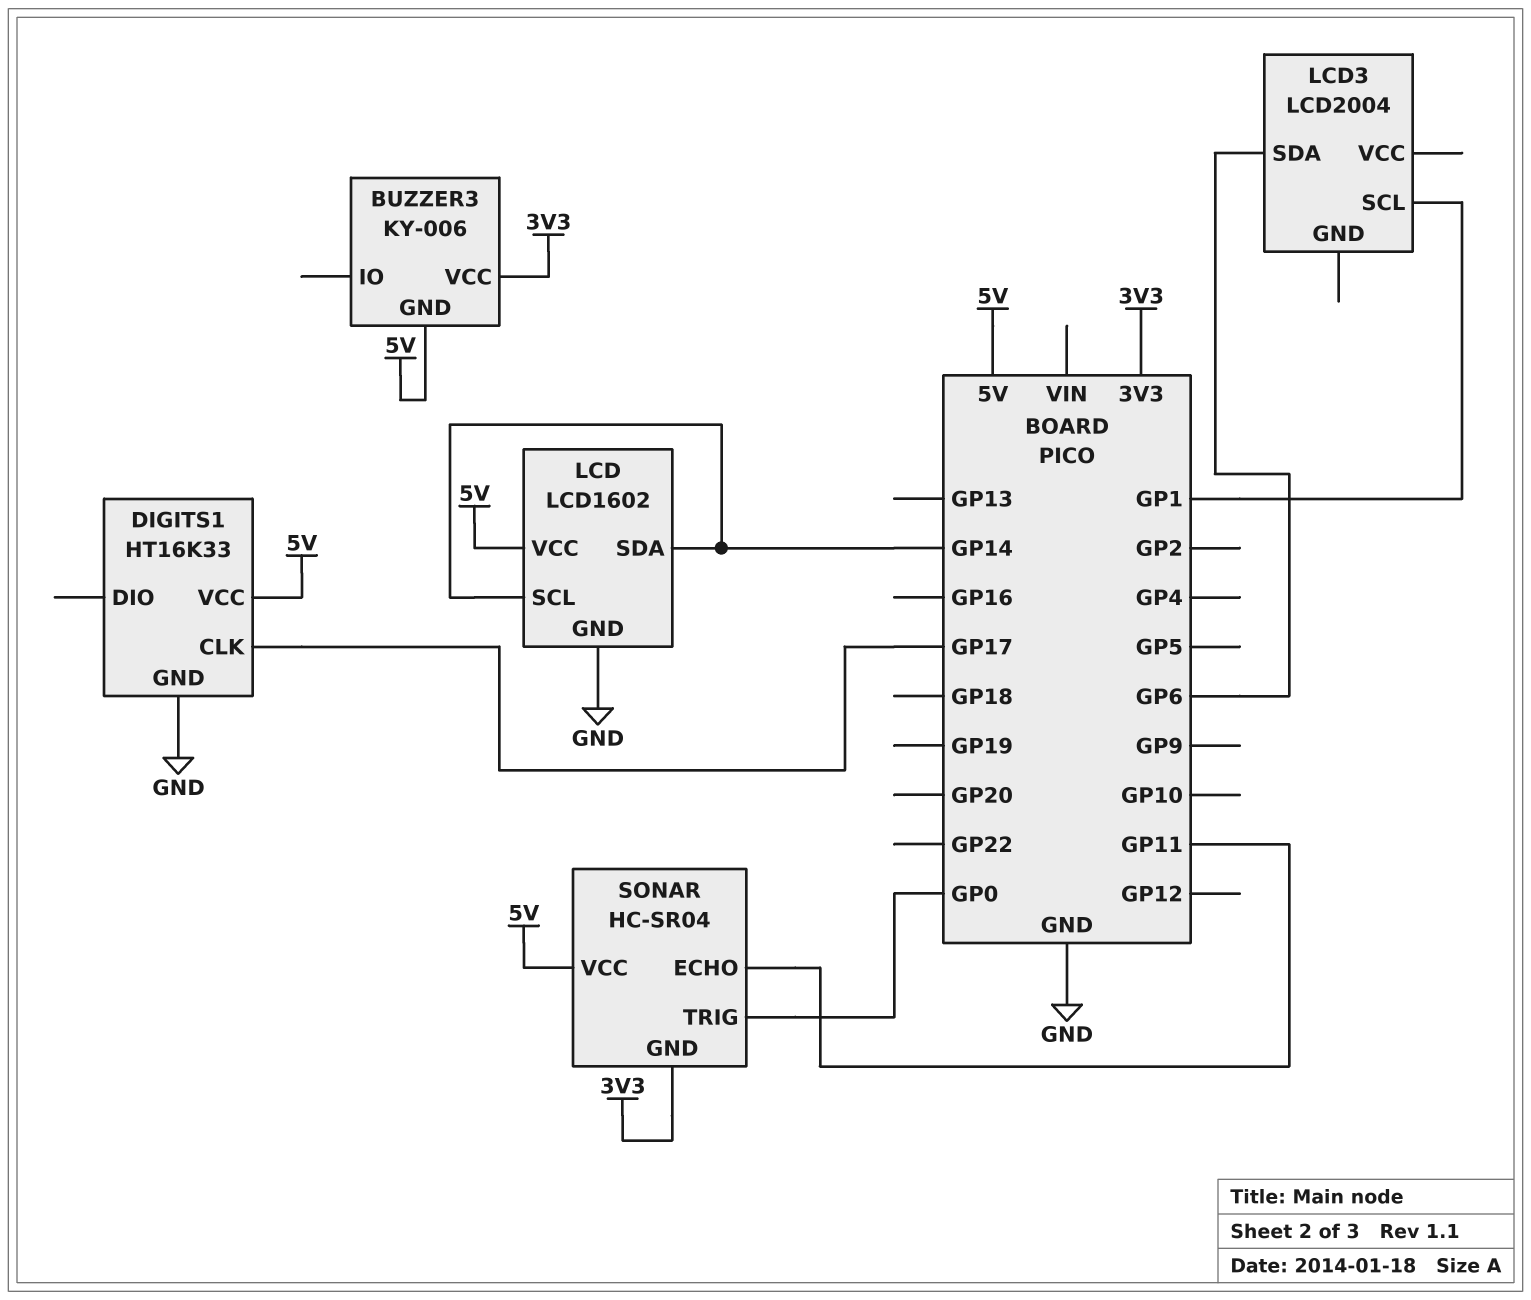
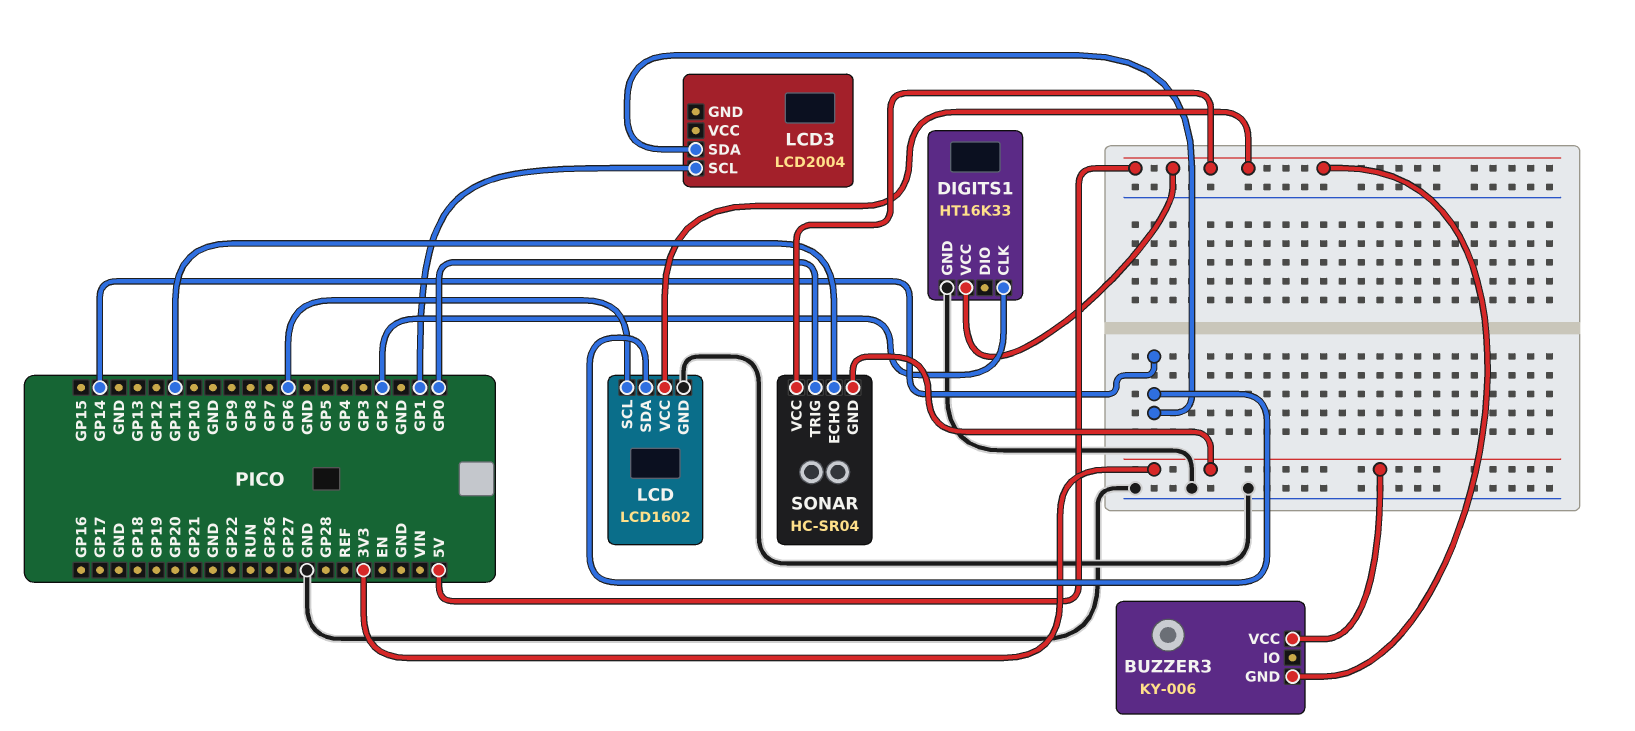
DIGITS1 pin CLK: GP17 -> GP2
LCD pin SCL: GP14 -> GP6
LCD3 pin SDA: GP6 -> GP14

